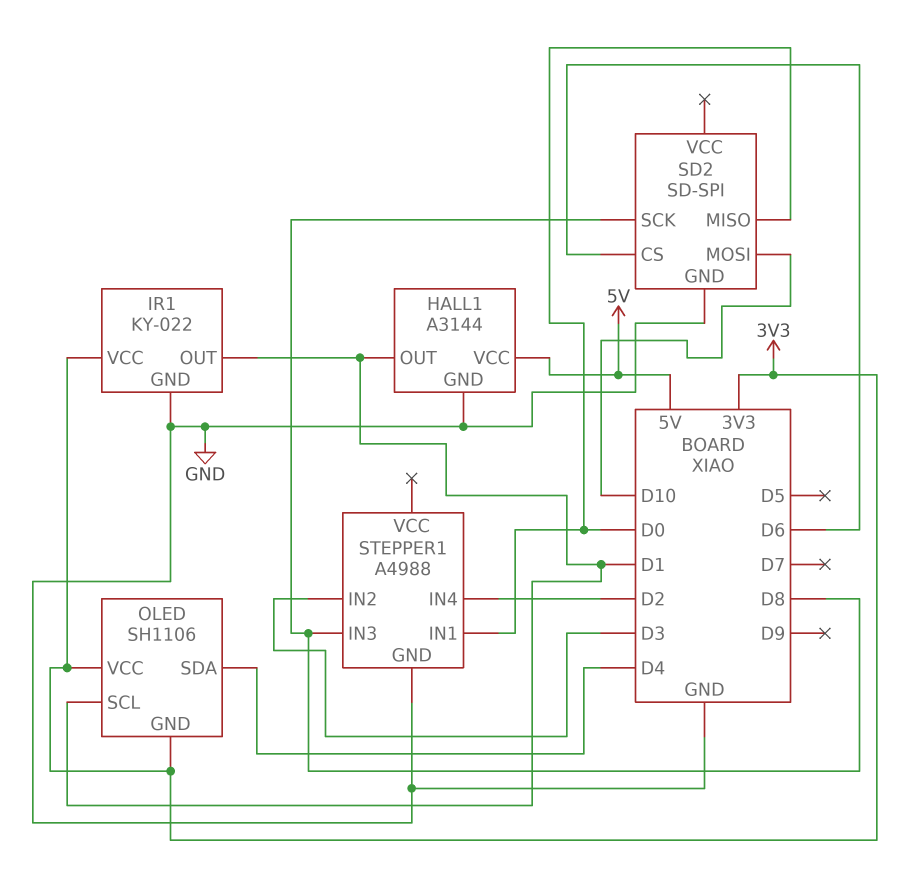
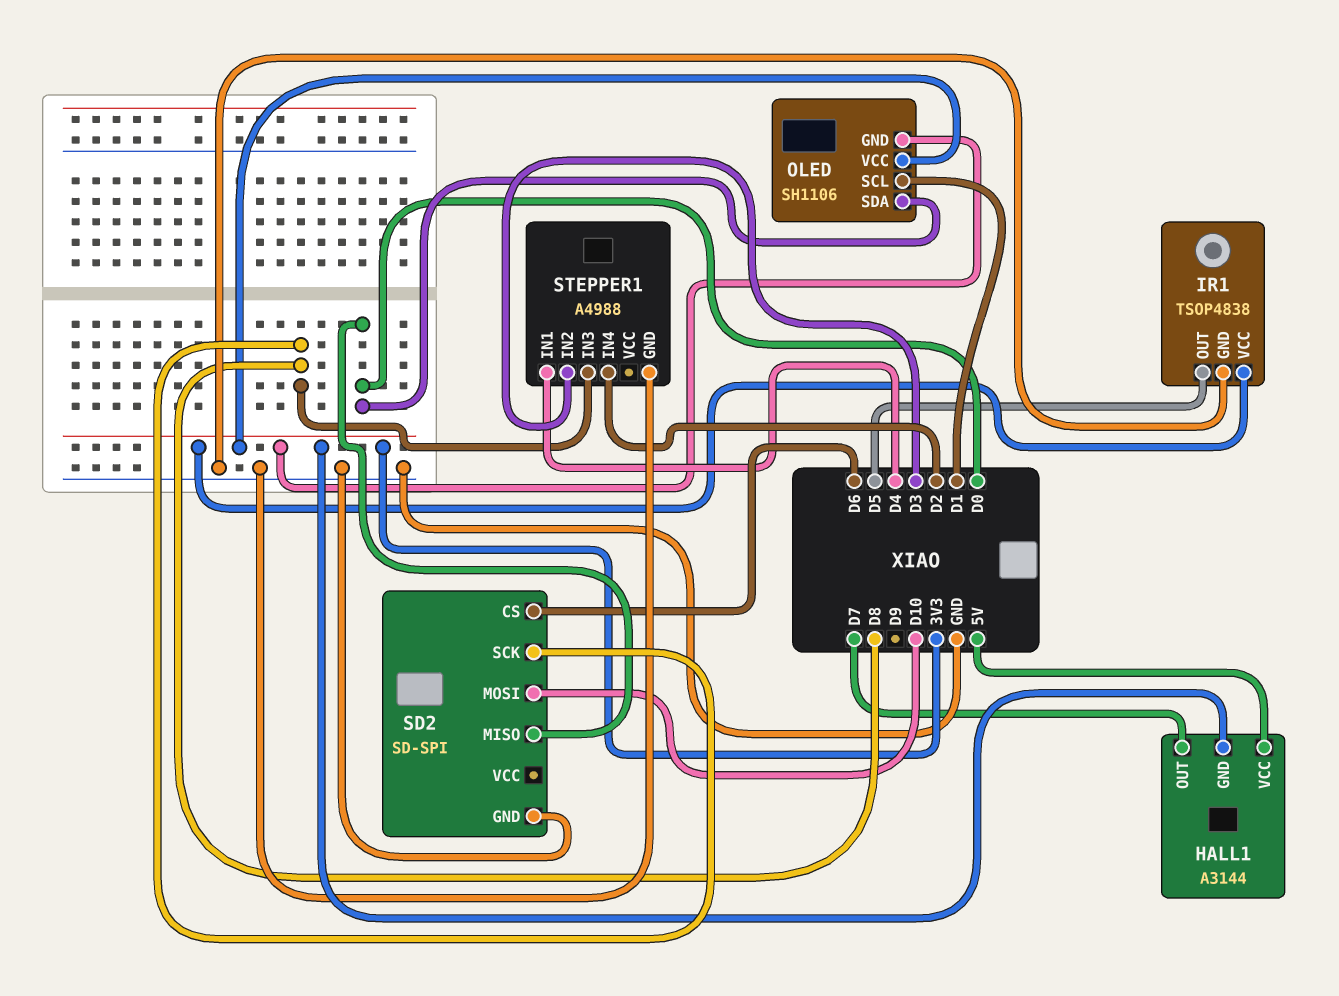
HALL1 pin GND: GND -> 3V3
HALL1 pin OUT: D1 -> D7
IR1: KY-022 -> TSOP4838
IR1 pin OUT: D1 -> D5
OLED pin SDA: D4 -> D0
STEPPER1 pin IN1: D0 -> D4

